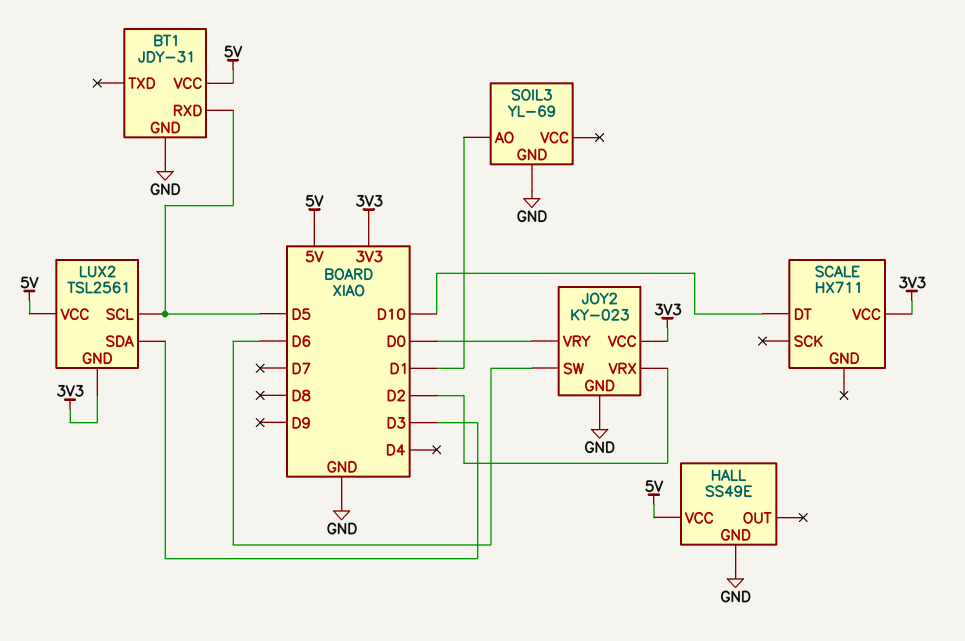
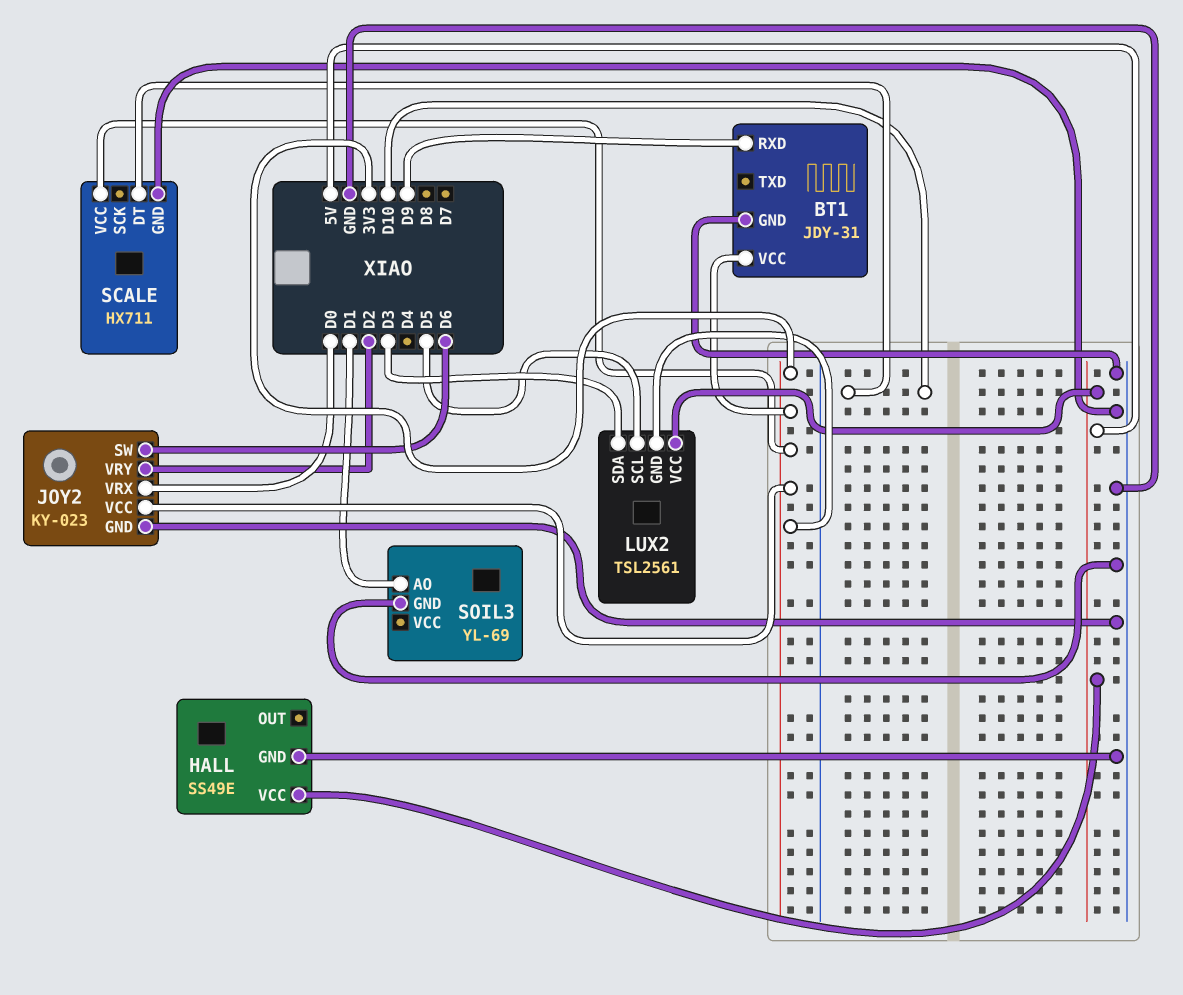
BT1 pin RXD: D5 -> D9
BT1 pin VCC: 5V -> 3V3
JOY2 pin VRX: D2 -> D0
JOY2 pin VRY: D0 -> D2
SCALE pin GND: none -> GND

